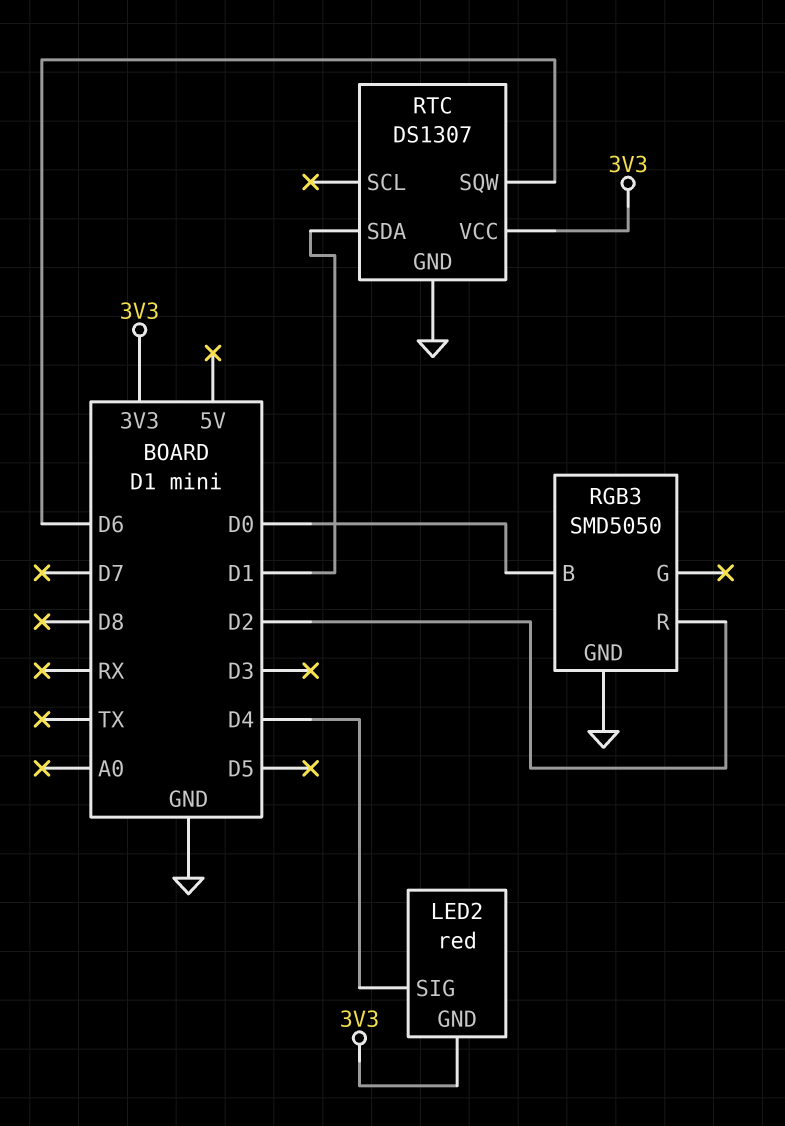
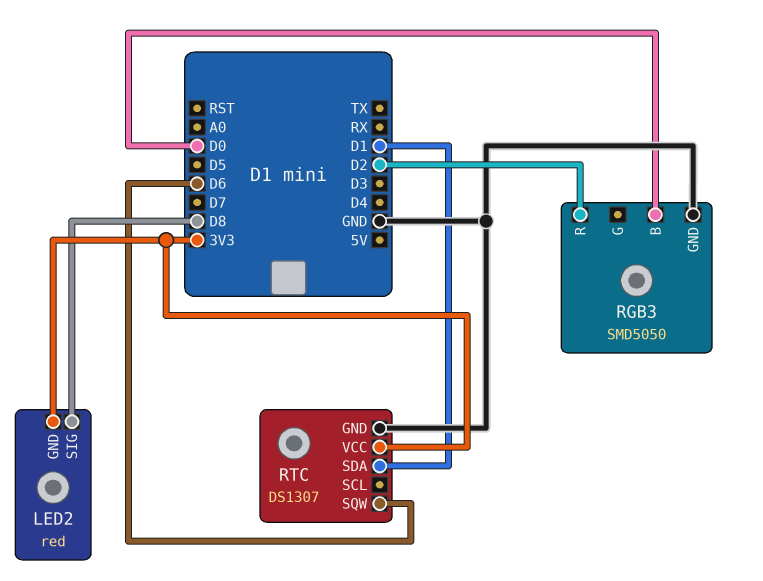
LED2 pin SIG: D4 -> D8

